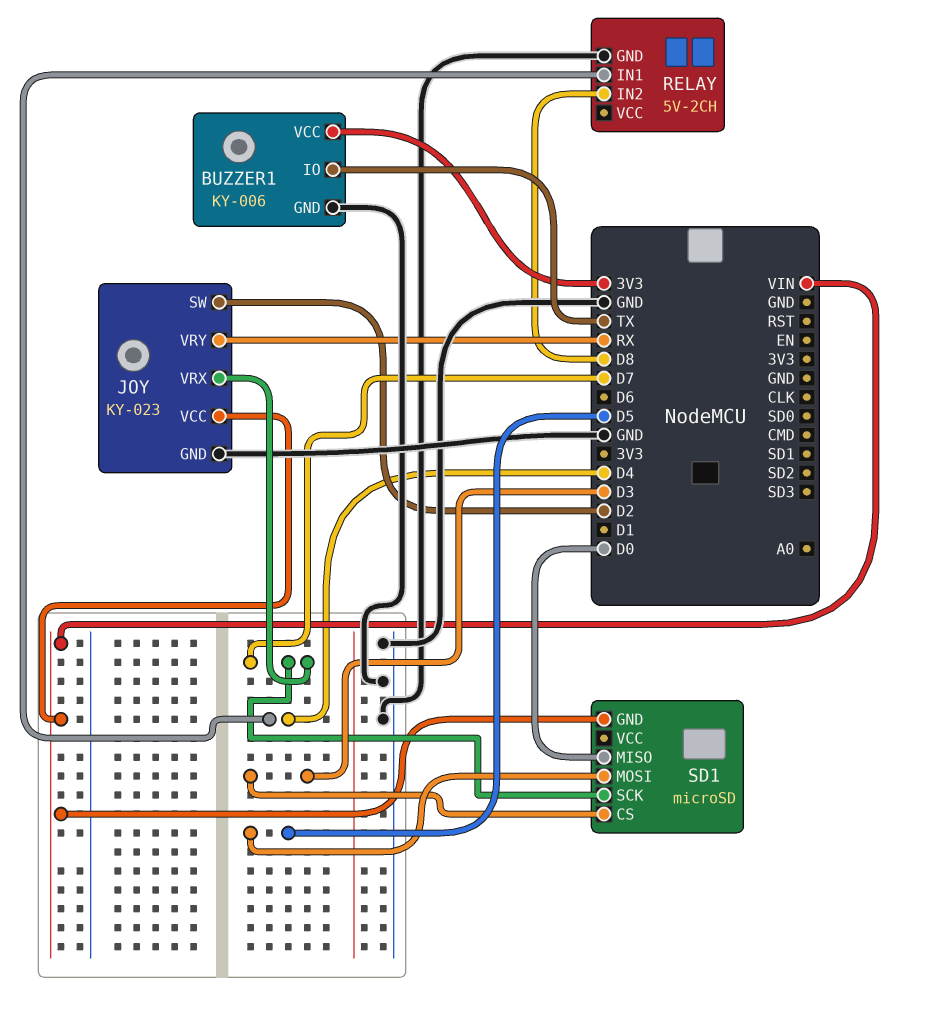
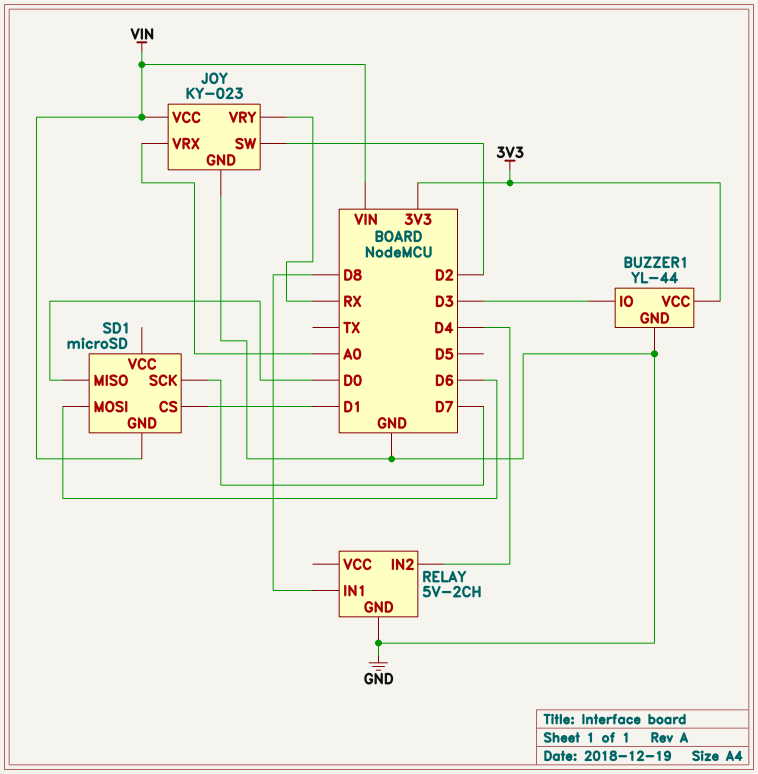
BUZZER1: KY-006 -> YL-44
BUZZER1 pin IO: TX -> D3
JOY pin VRX: D7 -> A0
RELAY pin IN1: D4 -> D8
RELAY pin IN2: D8 -> D4
SD1 pin CS: D3 -> D1
SD1 pin MOSI: D5 -> D6

